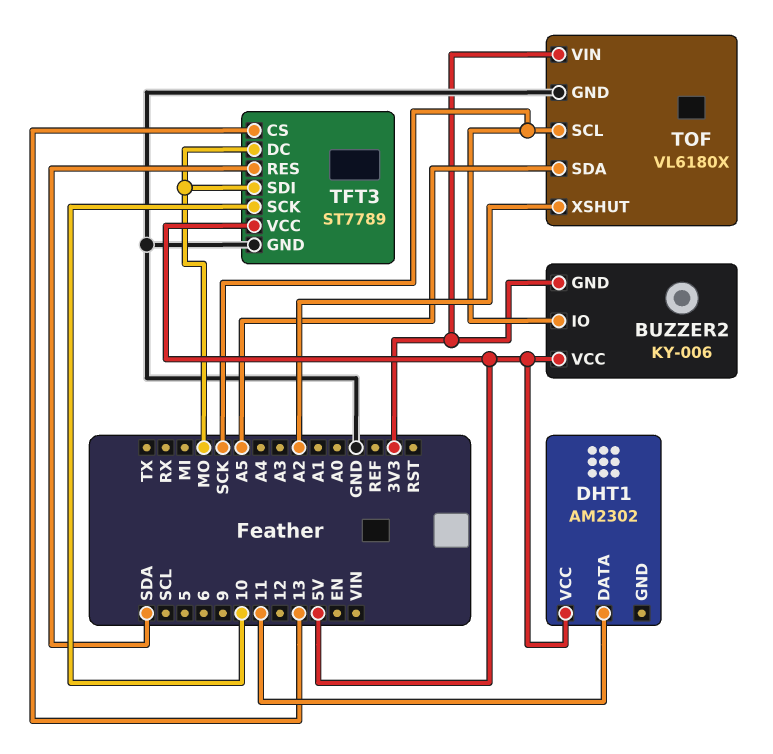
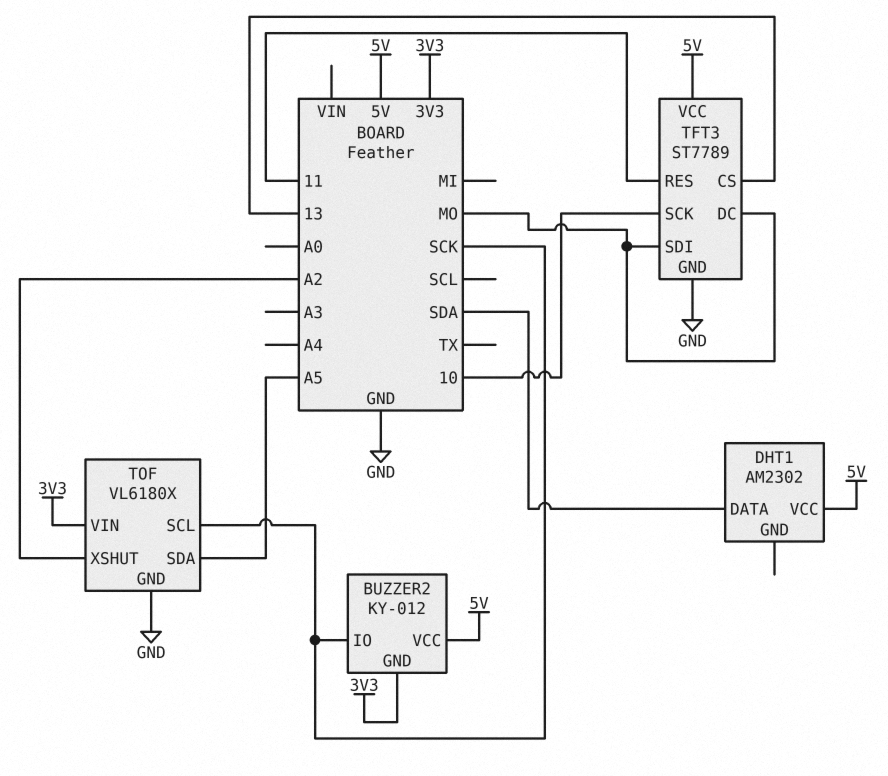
BUZZER2: KY-006 -> KY-012
DHT1 pin DATA: 11 -> SDA
TFT3 pin RES: SDA -> 11

